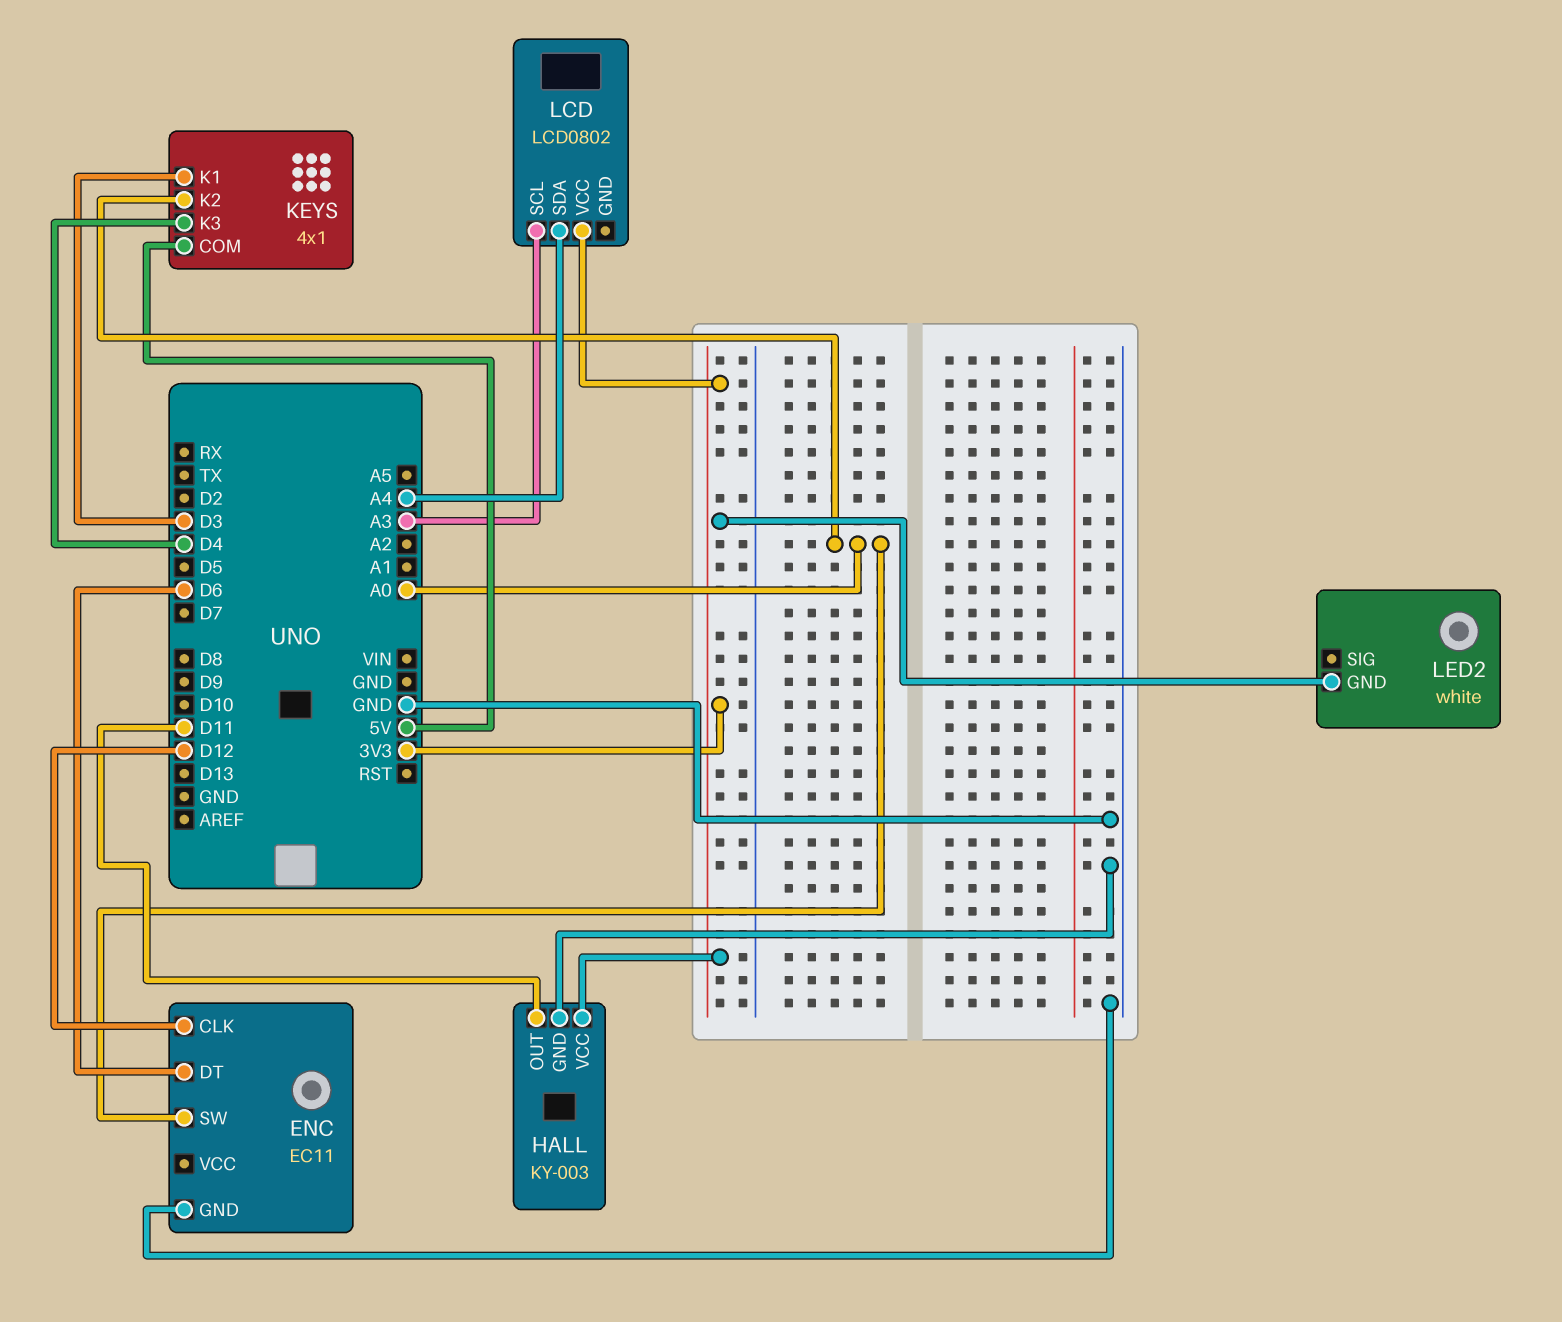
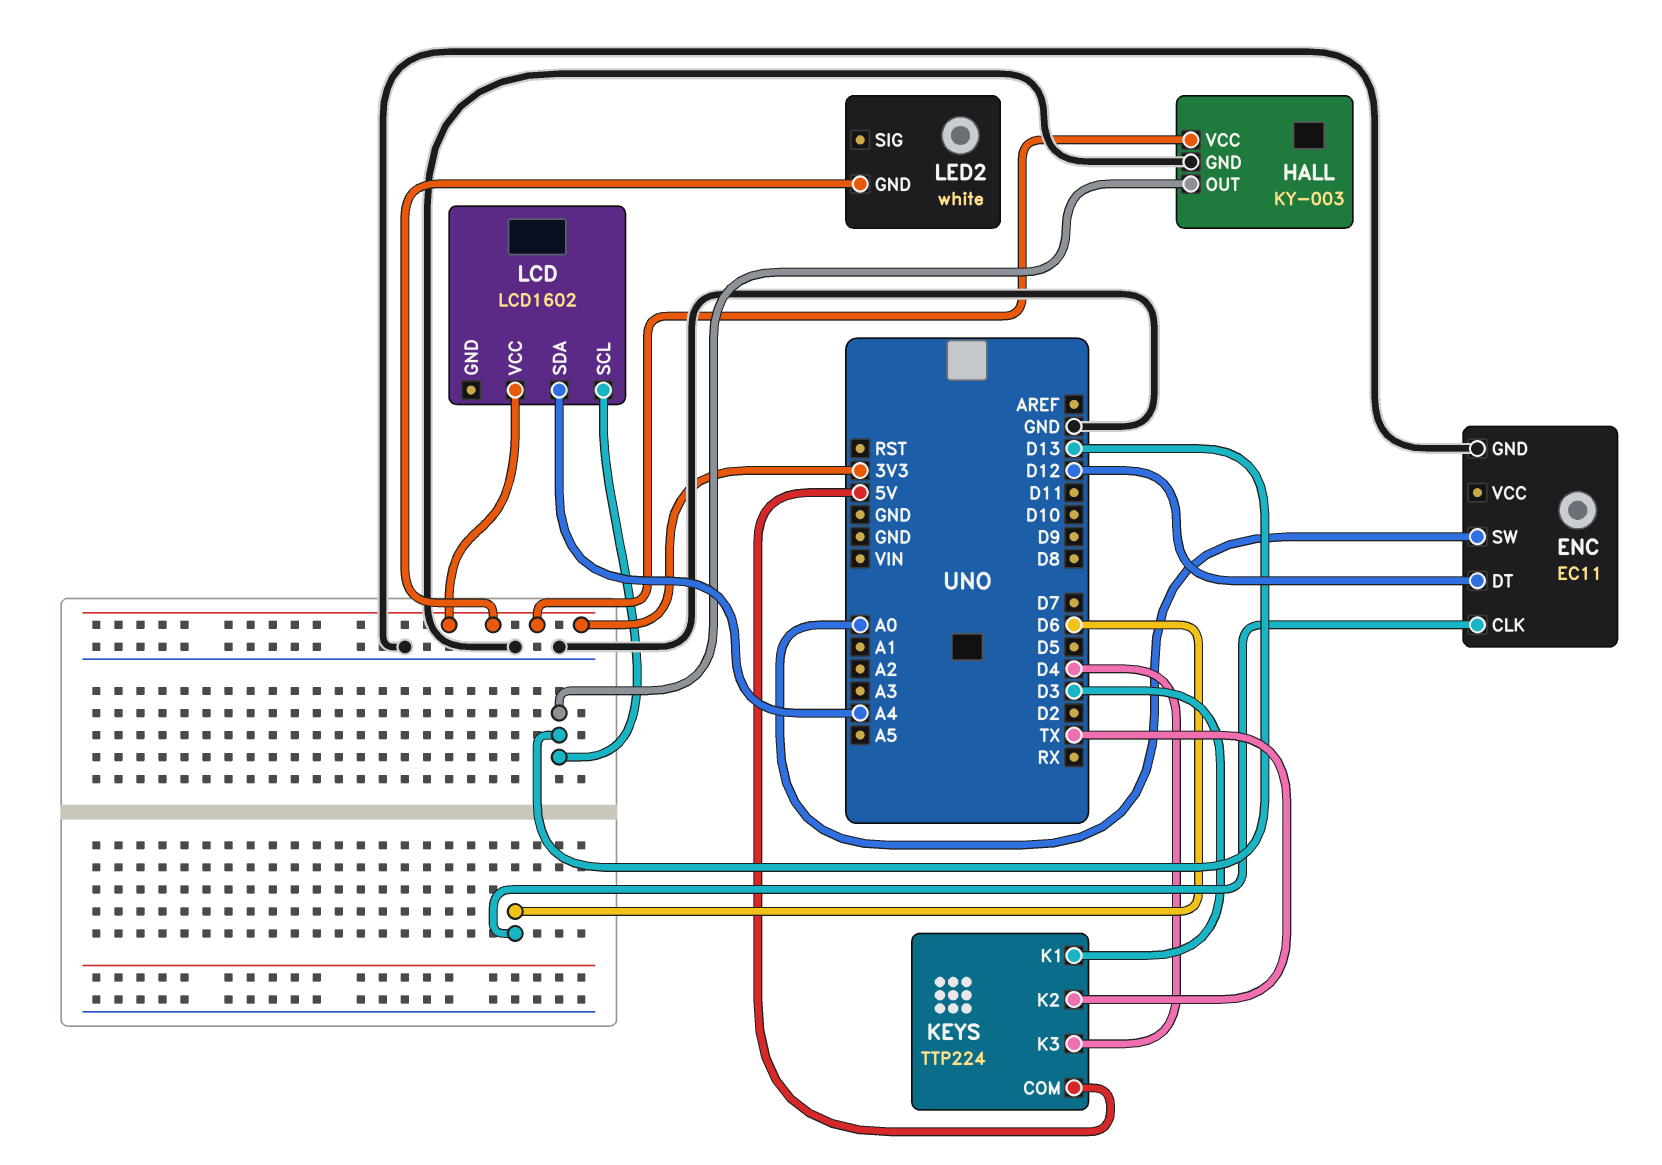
ENC pin CLK: D12 -> D6
ENC pin DT: D6 -> D12
HALL pin OUT: D11 -> D13
KEYS: 4x1 -> TTP224
KEYS pin K2: A0 -> TX
LCD: LCD0802 -> LCD1602
LCD pin SCL: A3 -> D13

